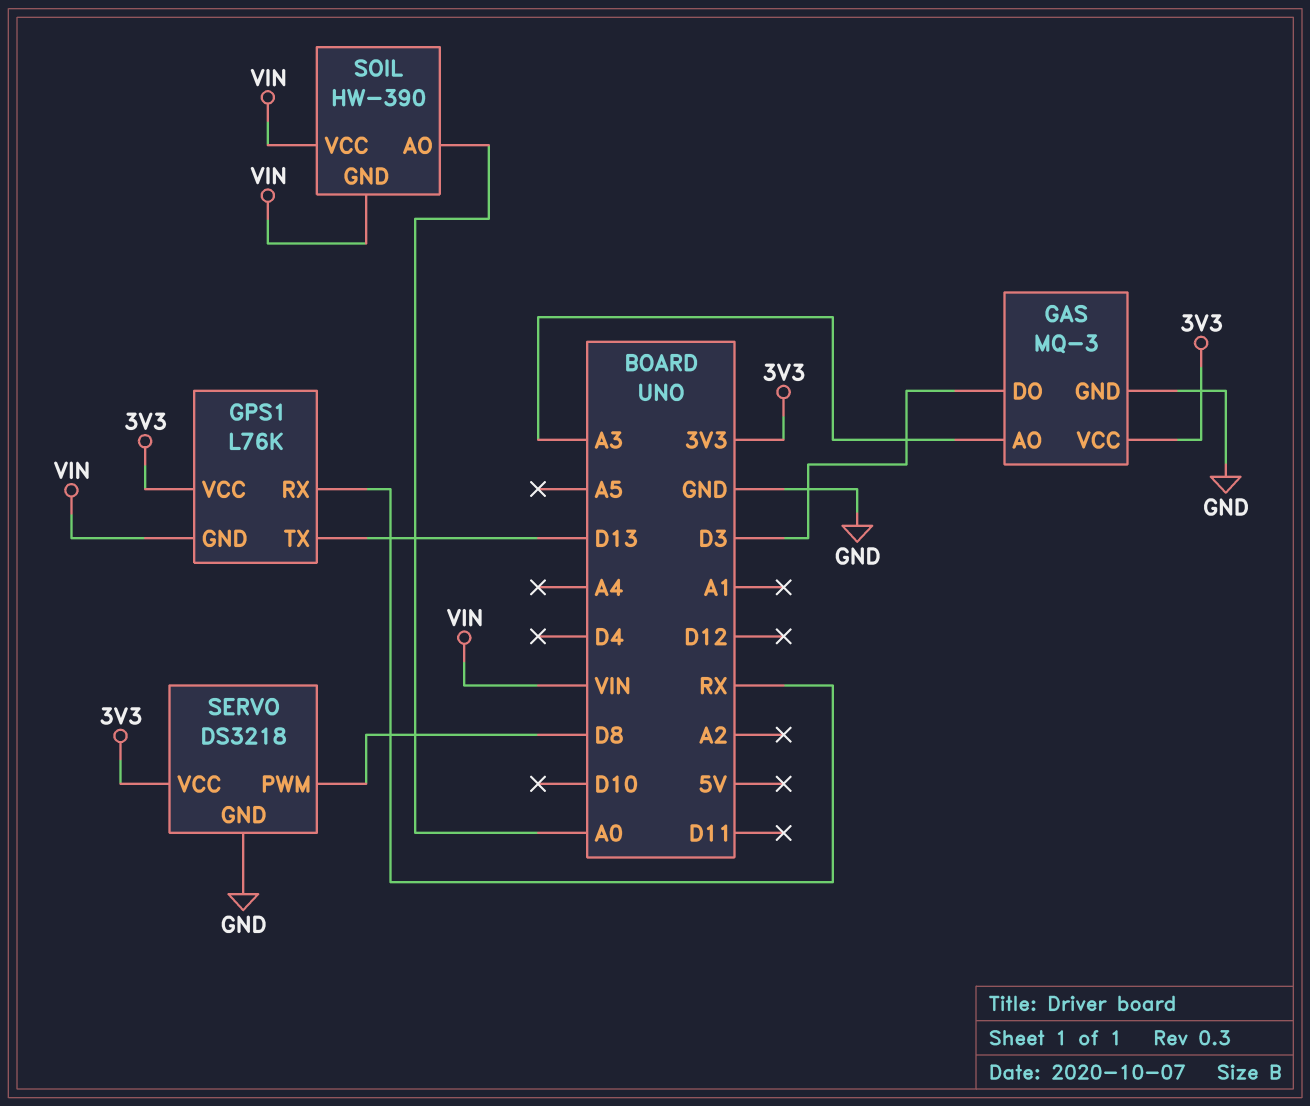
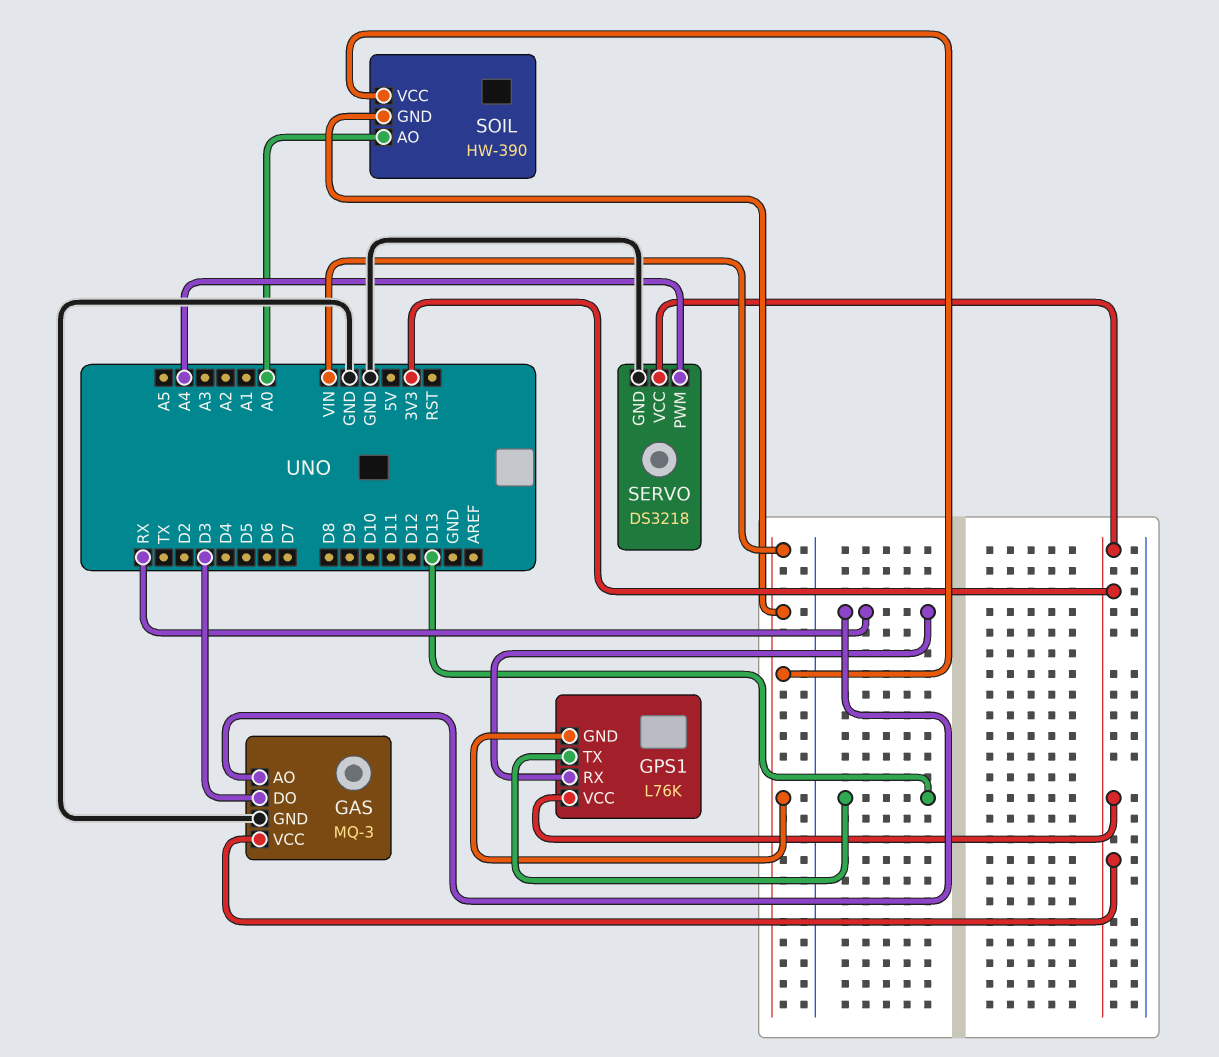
GAS pin AO: A3 -> RX
SERVO pin PWM: D8 -> A4

